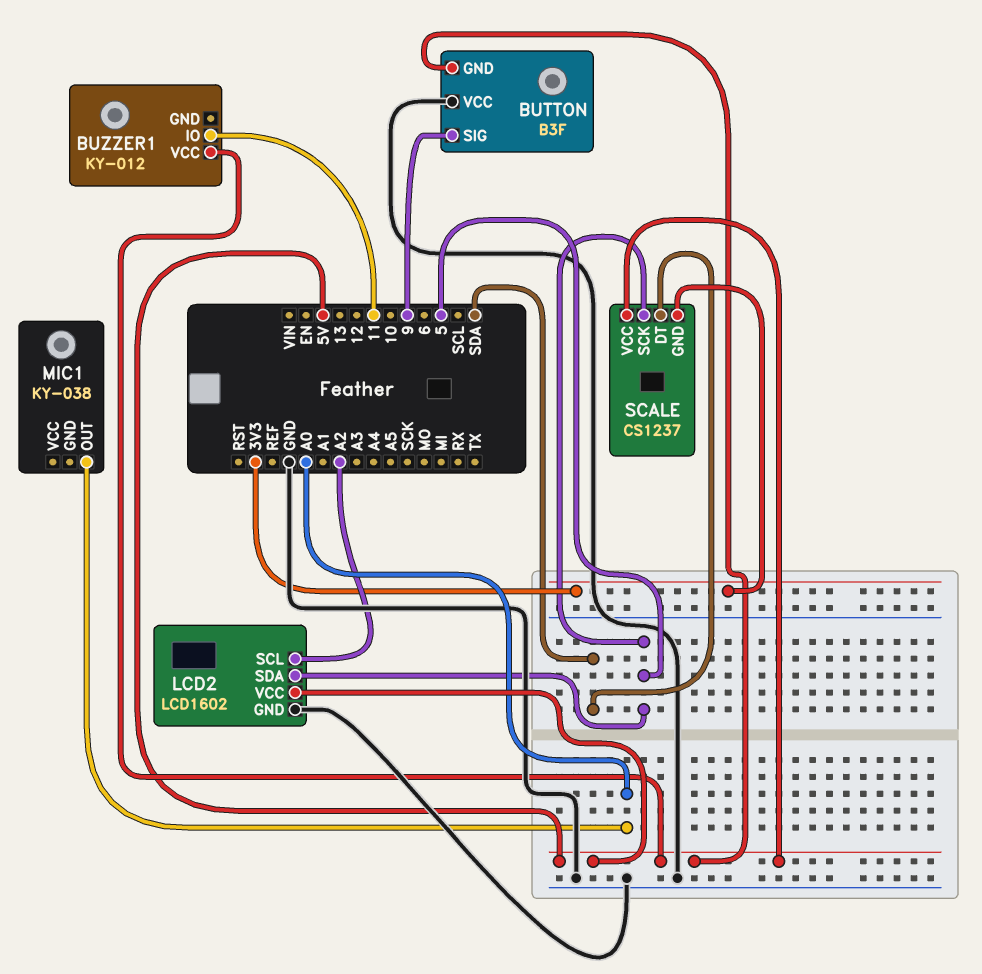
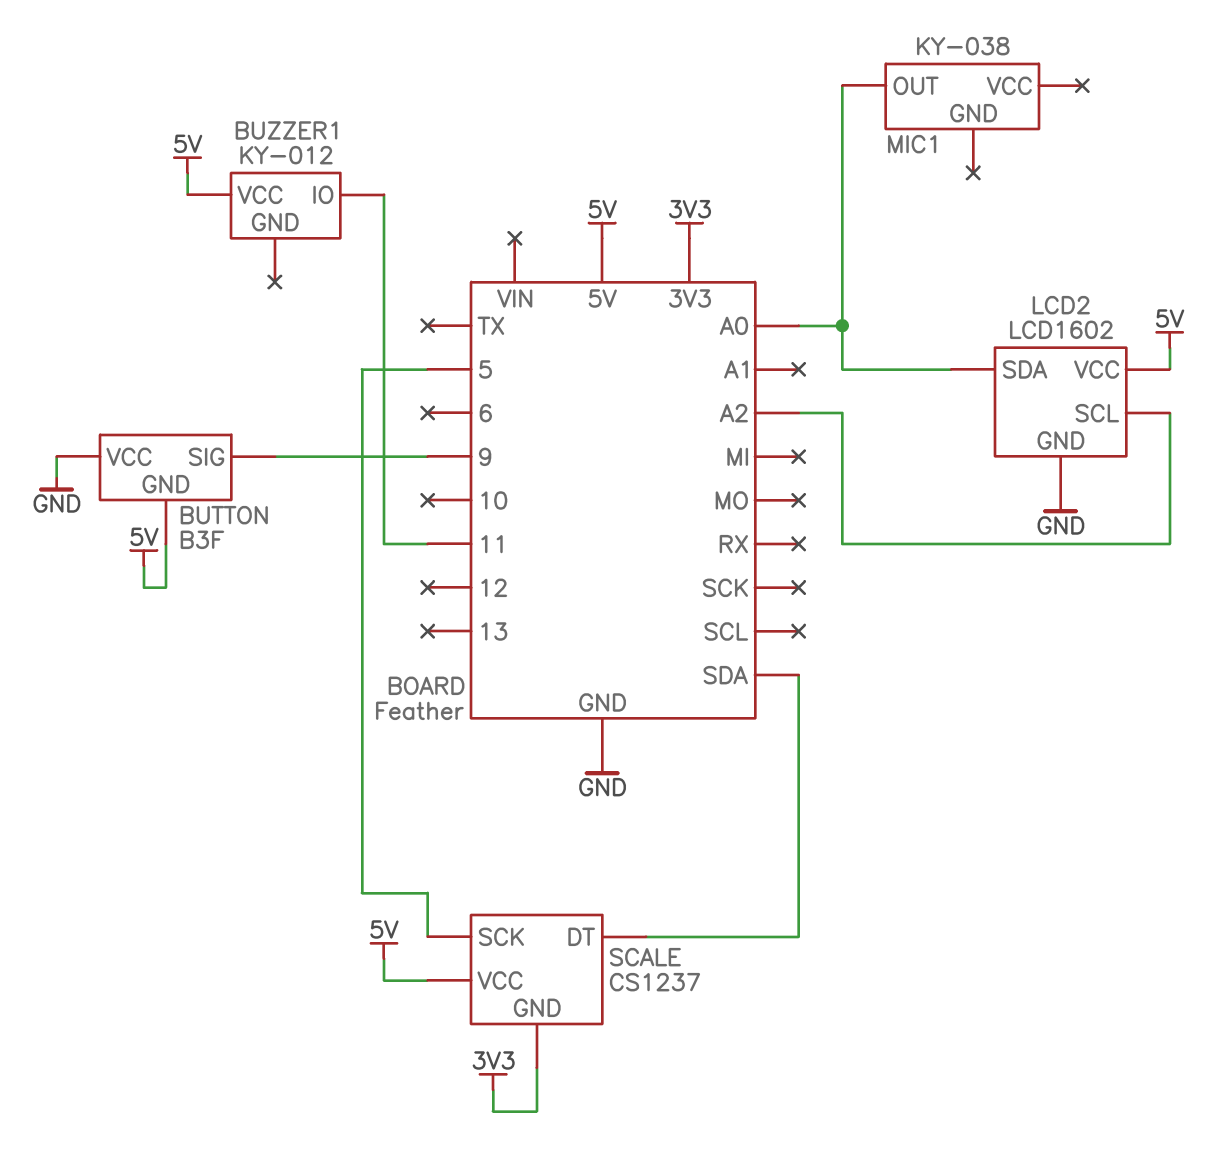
LCD2 pin SDA: 5 -> A0

